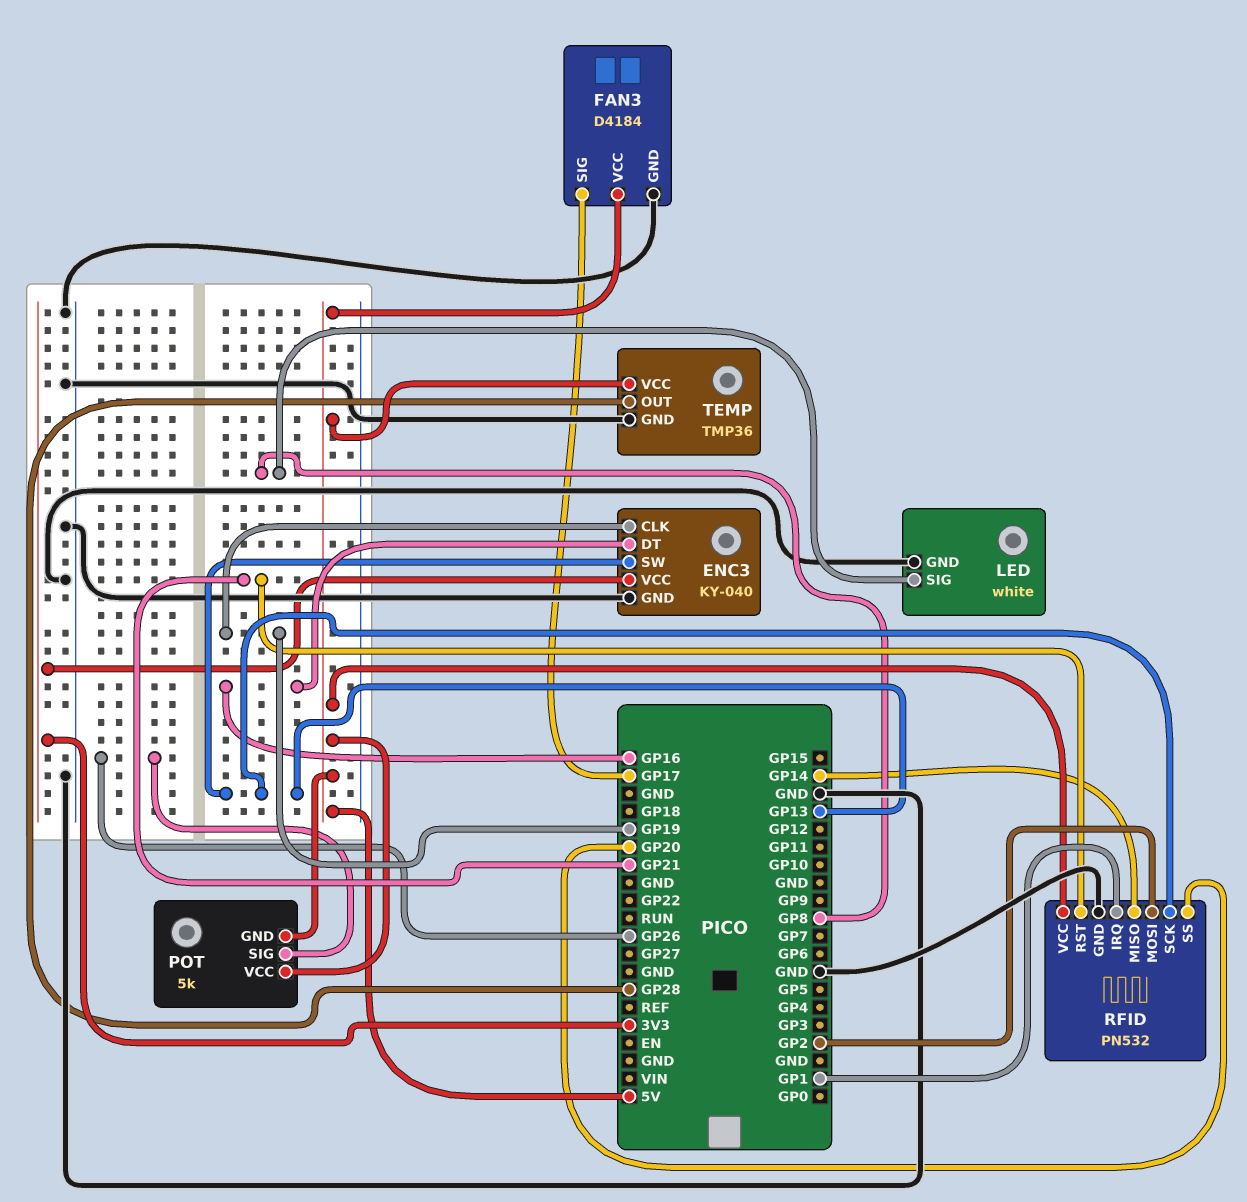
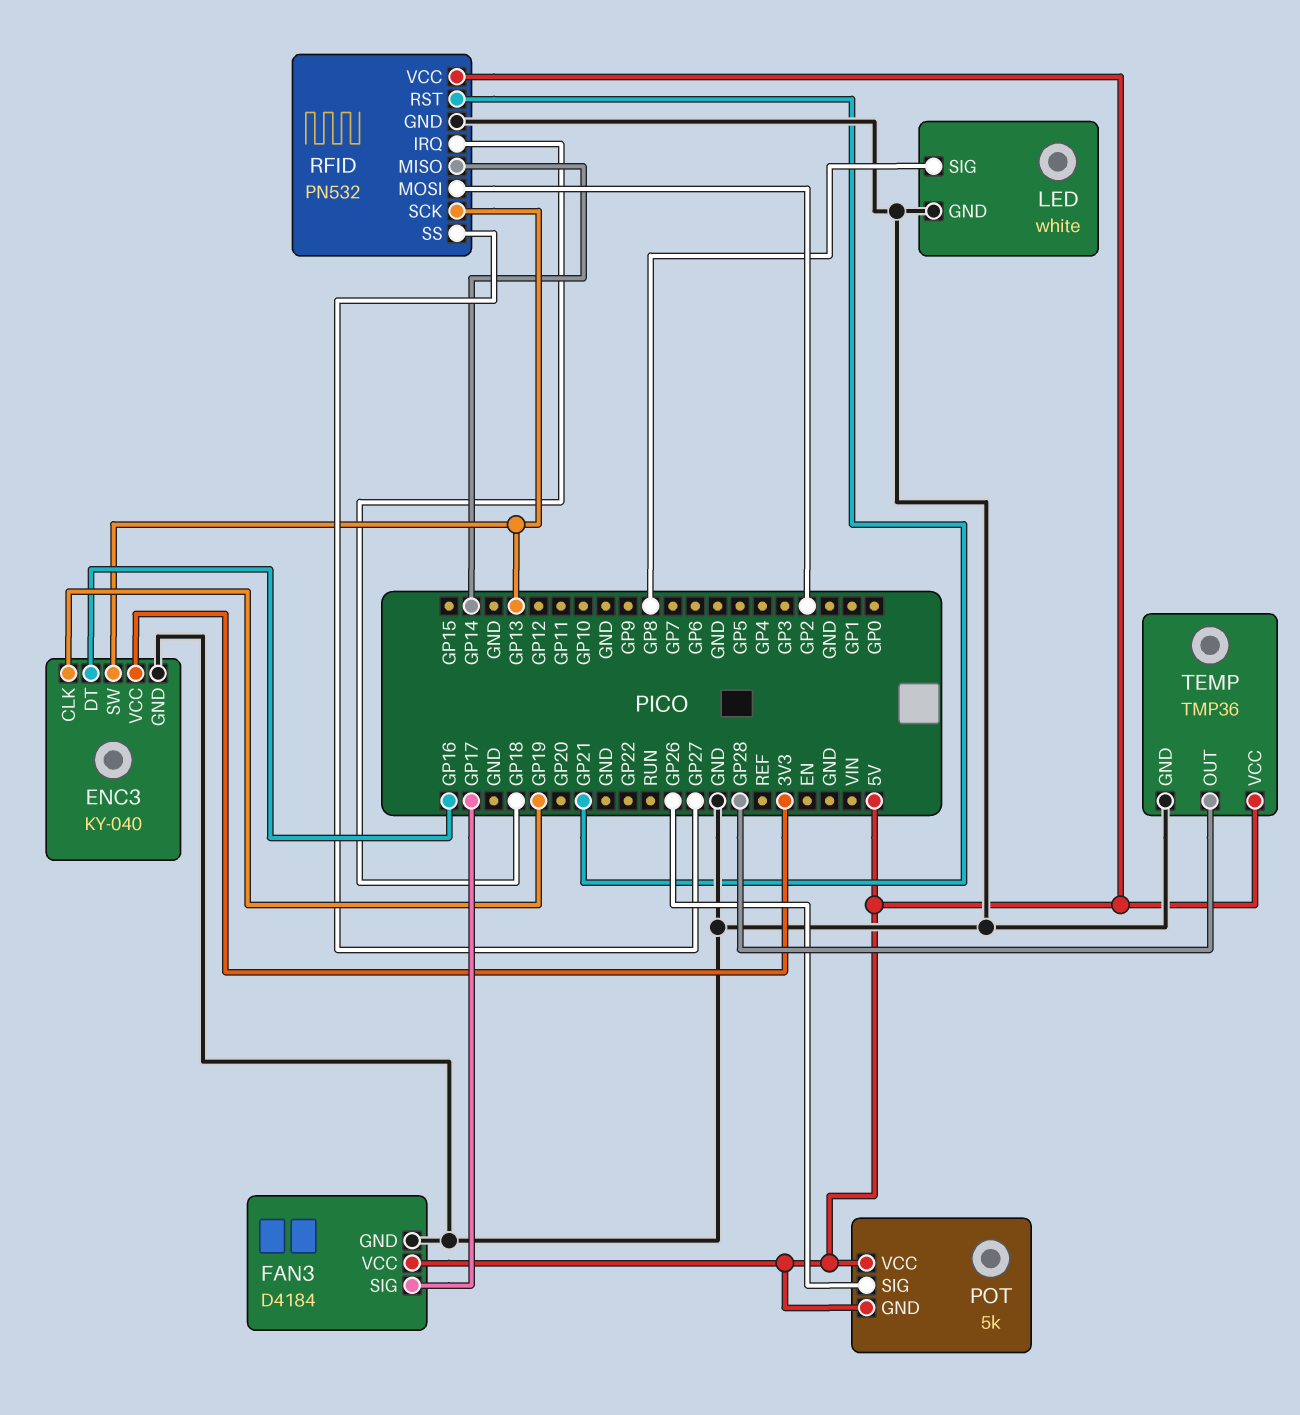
RFID pin IRQ: GP1 -> GP18
RFID pin SS: GP20 -> GP27

